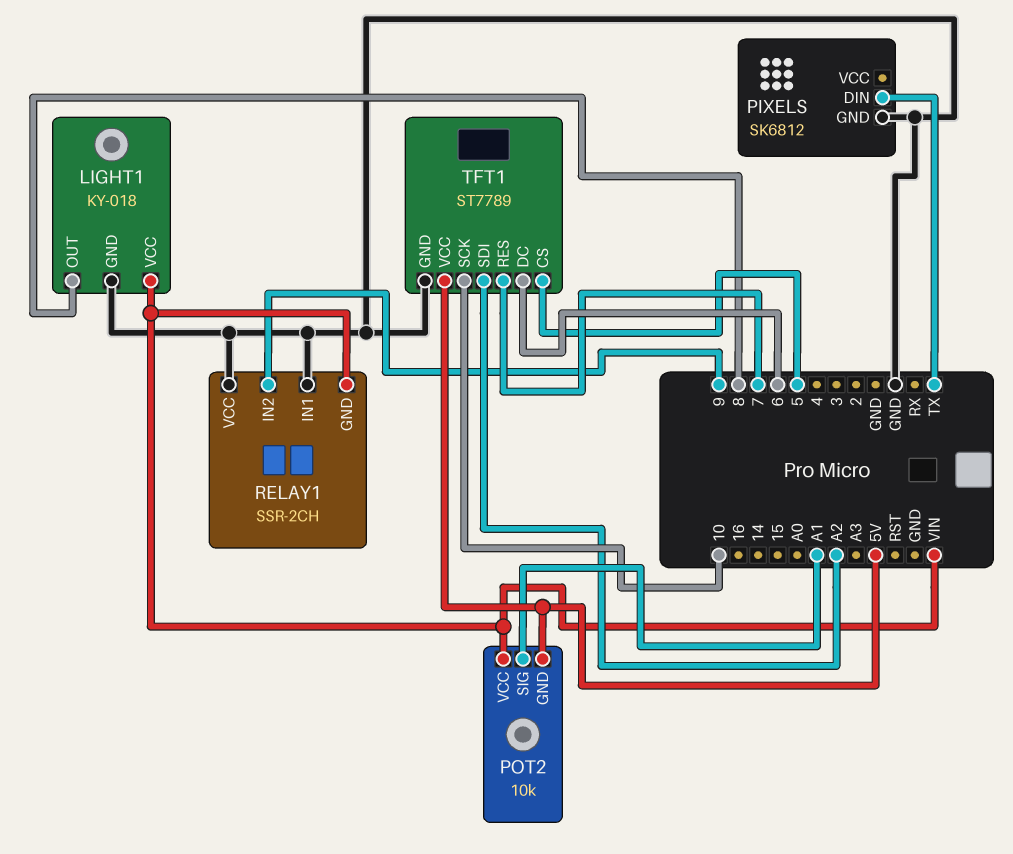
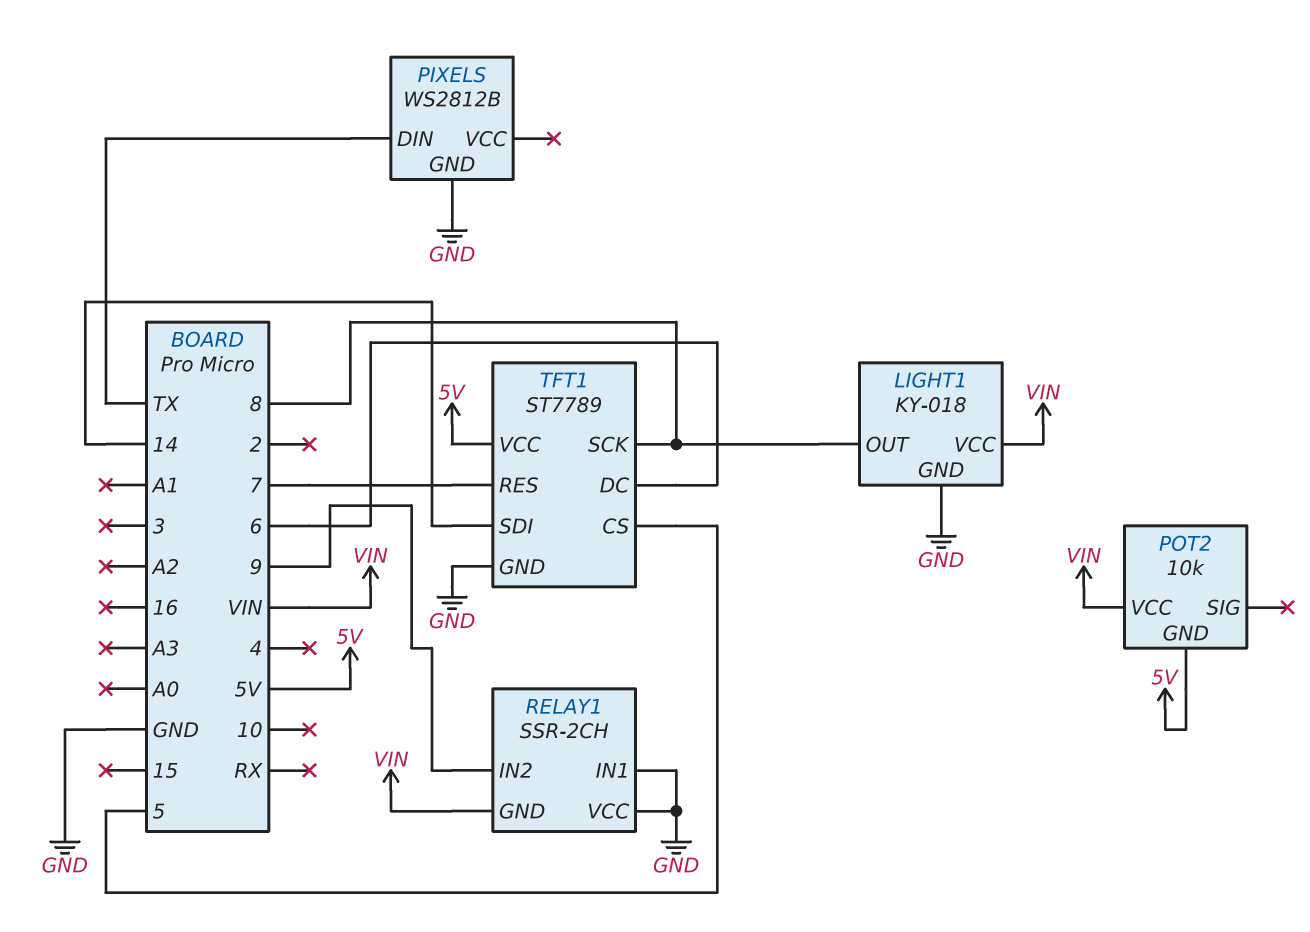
PIXELS: SK6812 -> WS2812B
POT2 pin SIG: A1 -> none
TFT1 pin SCK: 10 -> 8
TFT1 pin SDI: A2 -> 14

